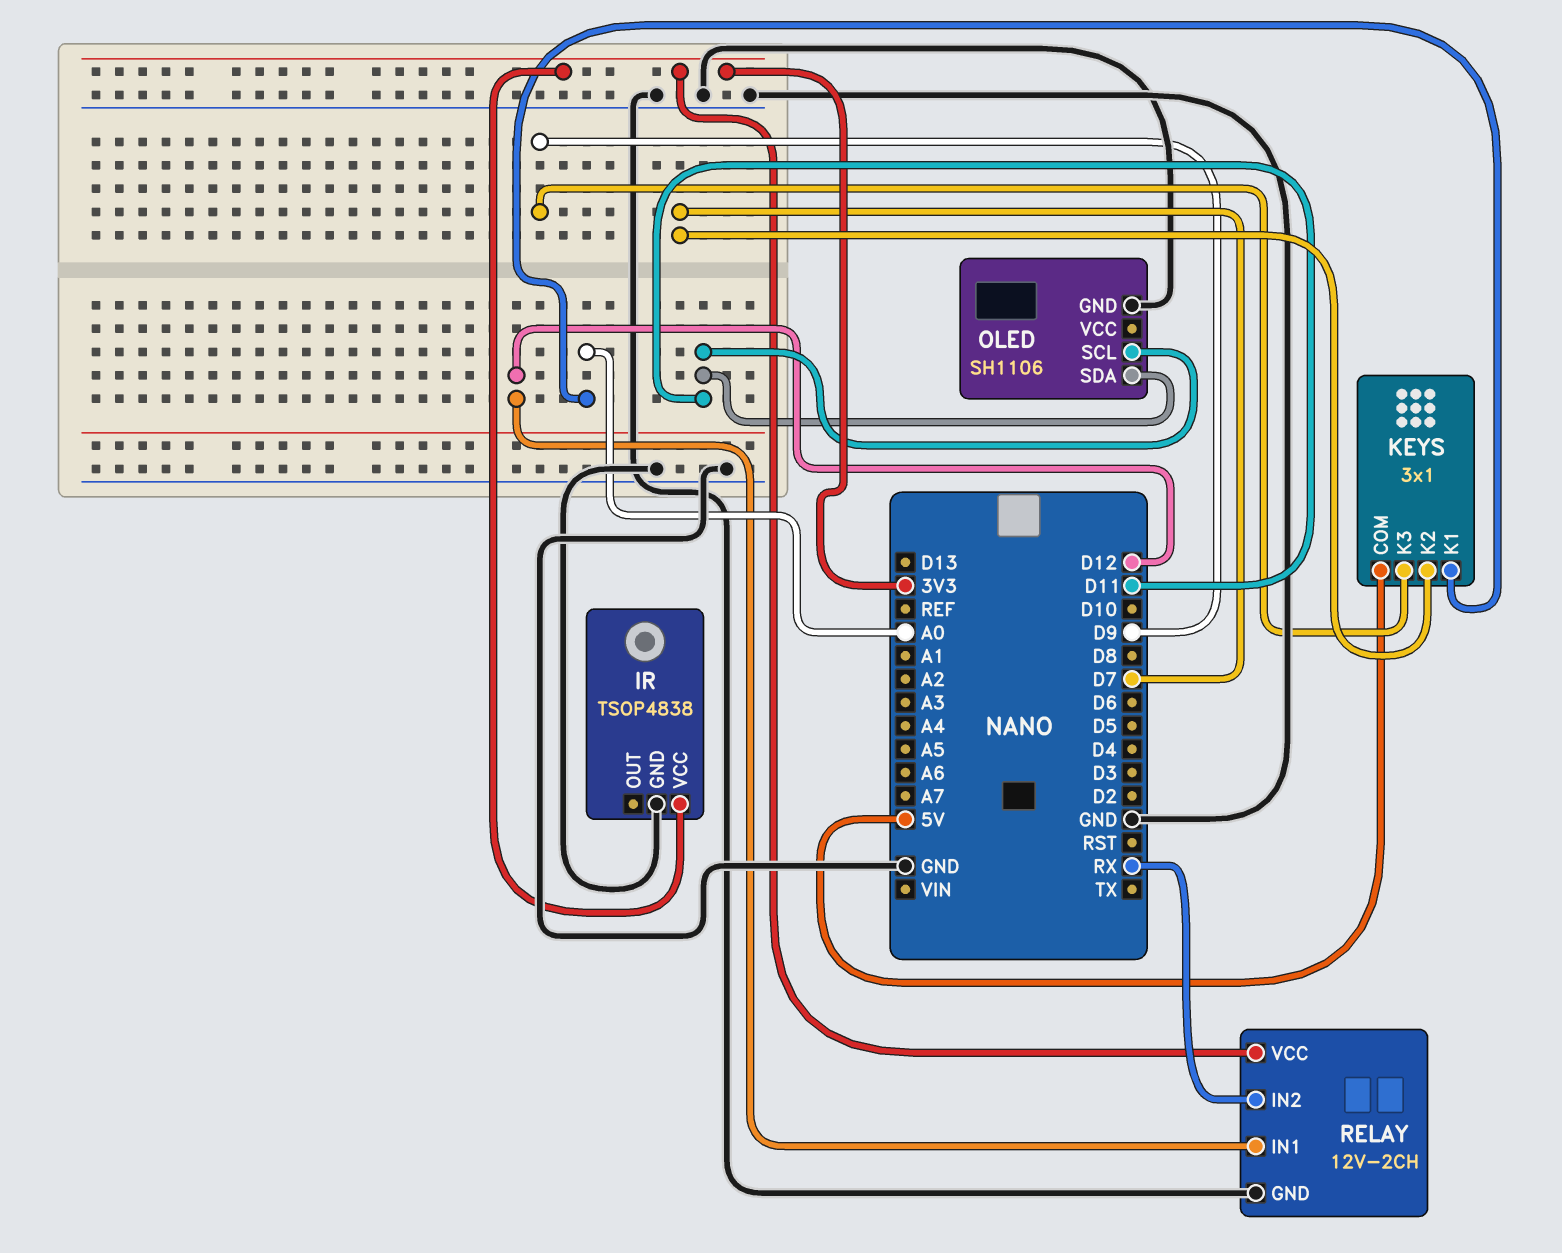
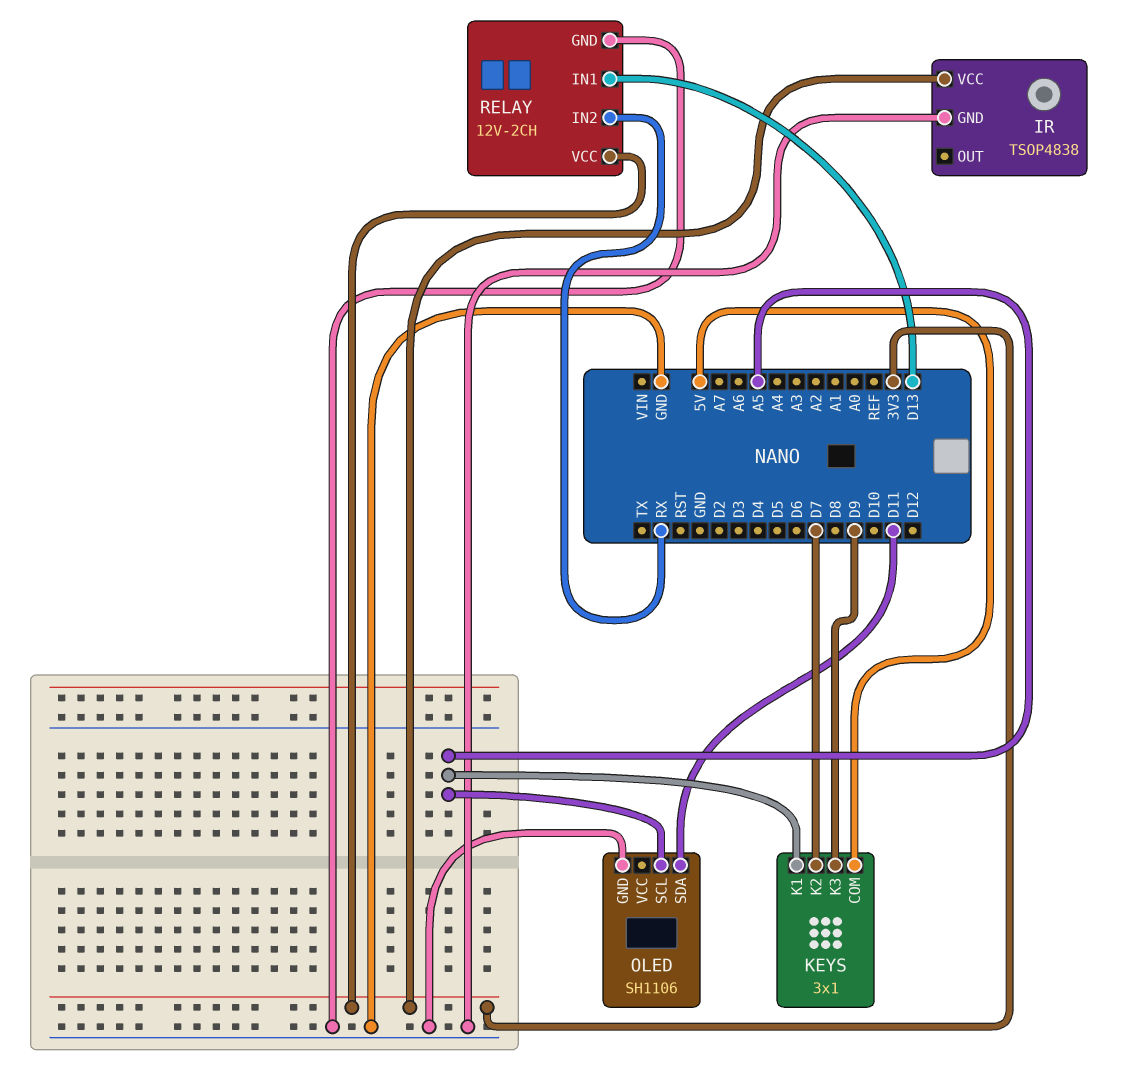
KEYS pin K1: A0 -> A5
OLED pin SCL: D11 -> A5
RELAY pin IN1: D12 -> D13

